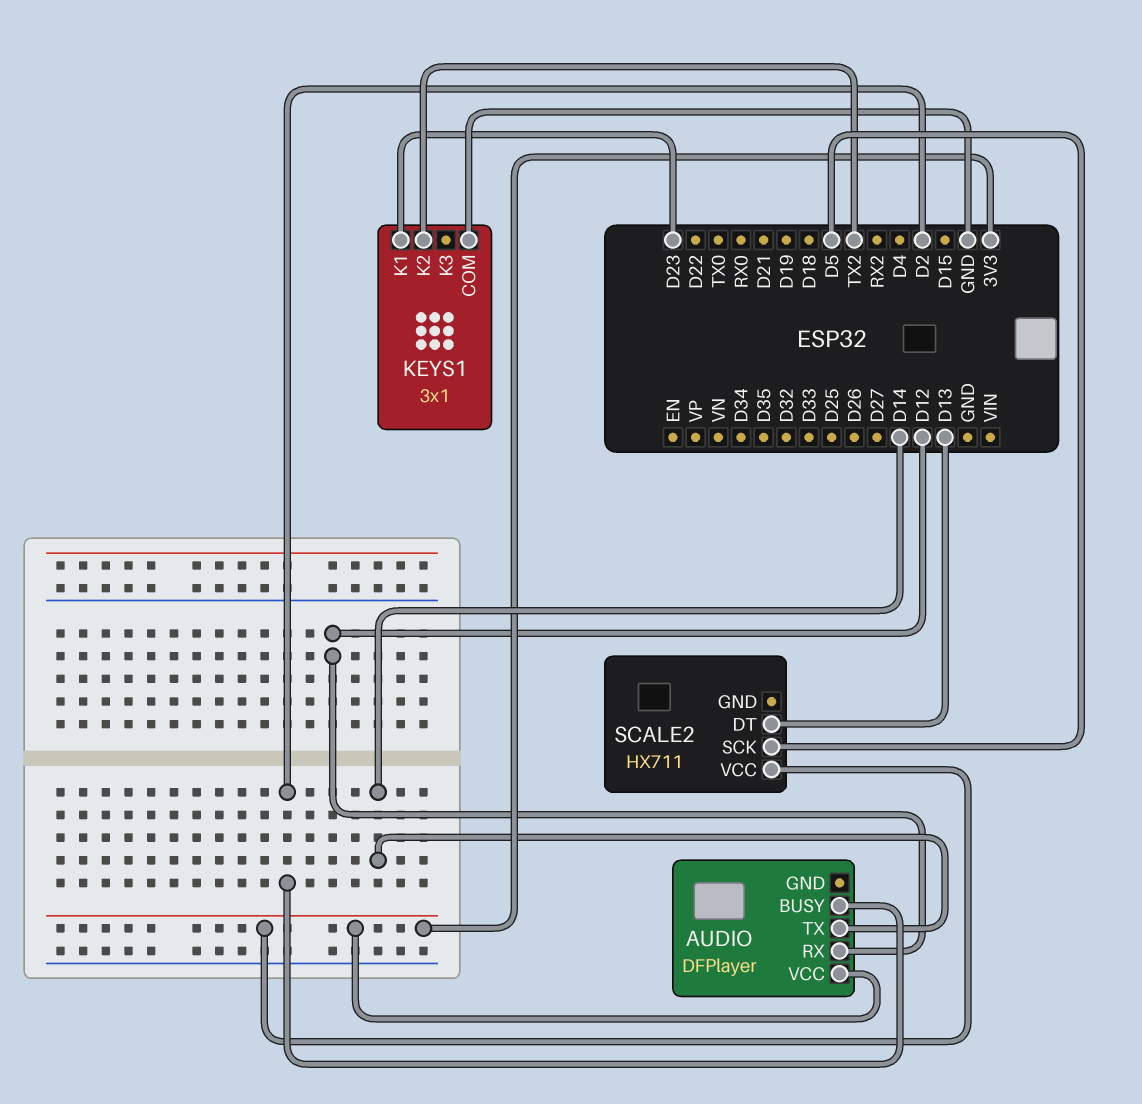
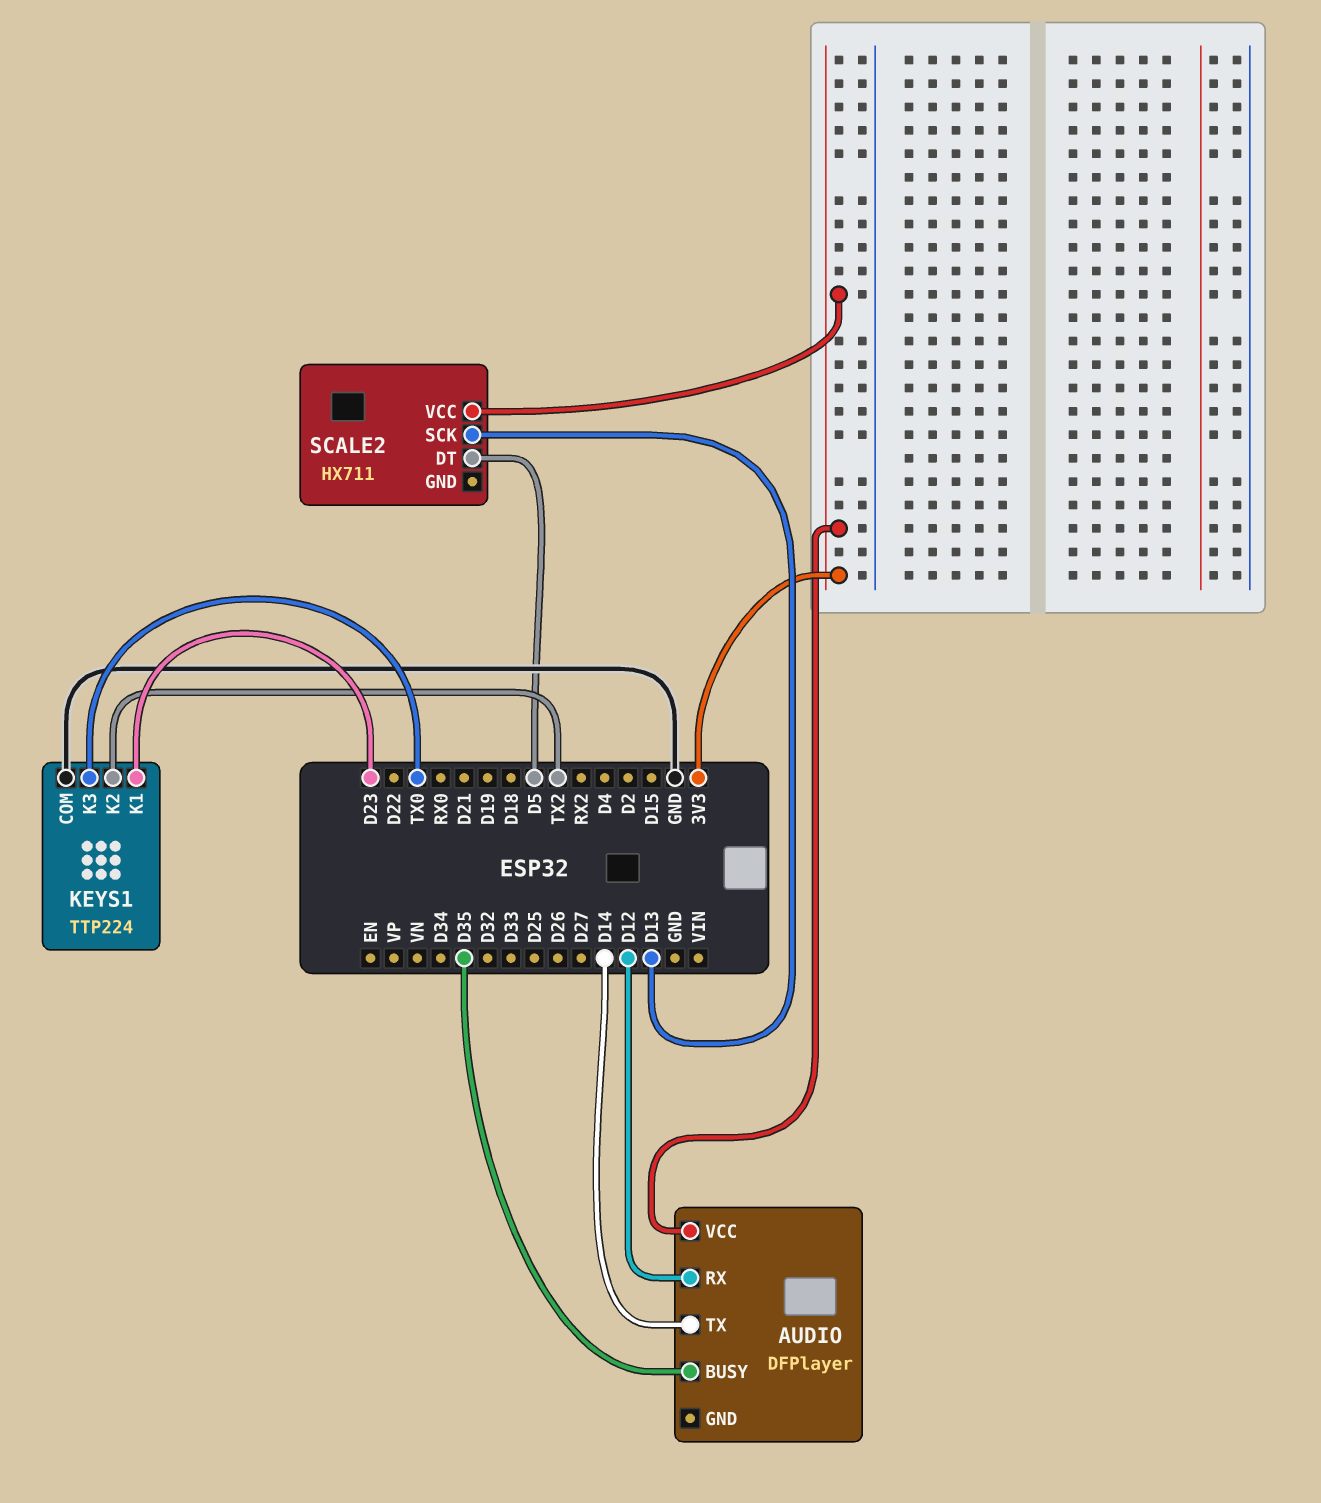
AUDIO pin BUSY: D2 -> D35
KEYS1: 3x1 -> TTP224
KEYS1 pin K3: none -> TX0
SCALE2 pin DT: D13 -> D5
SCALE2 pin SCK: D5 -> D13

